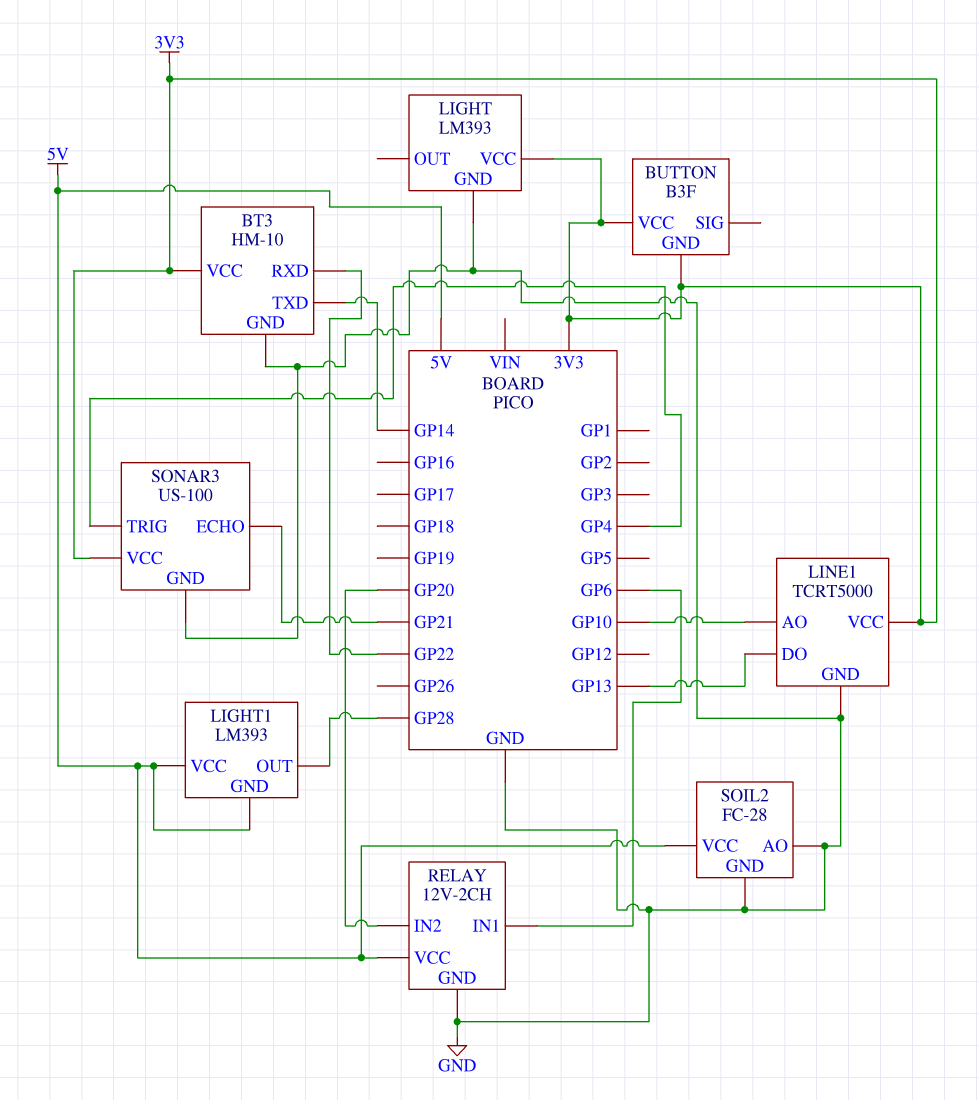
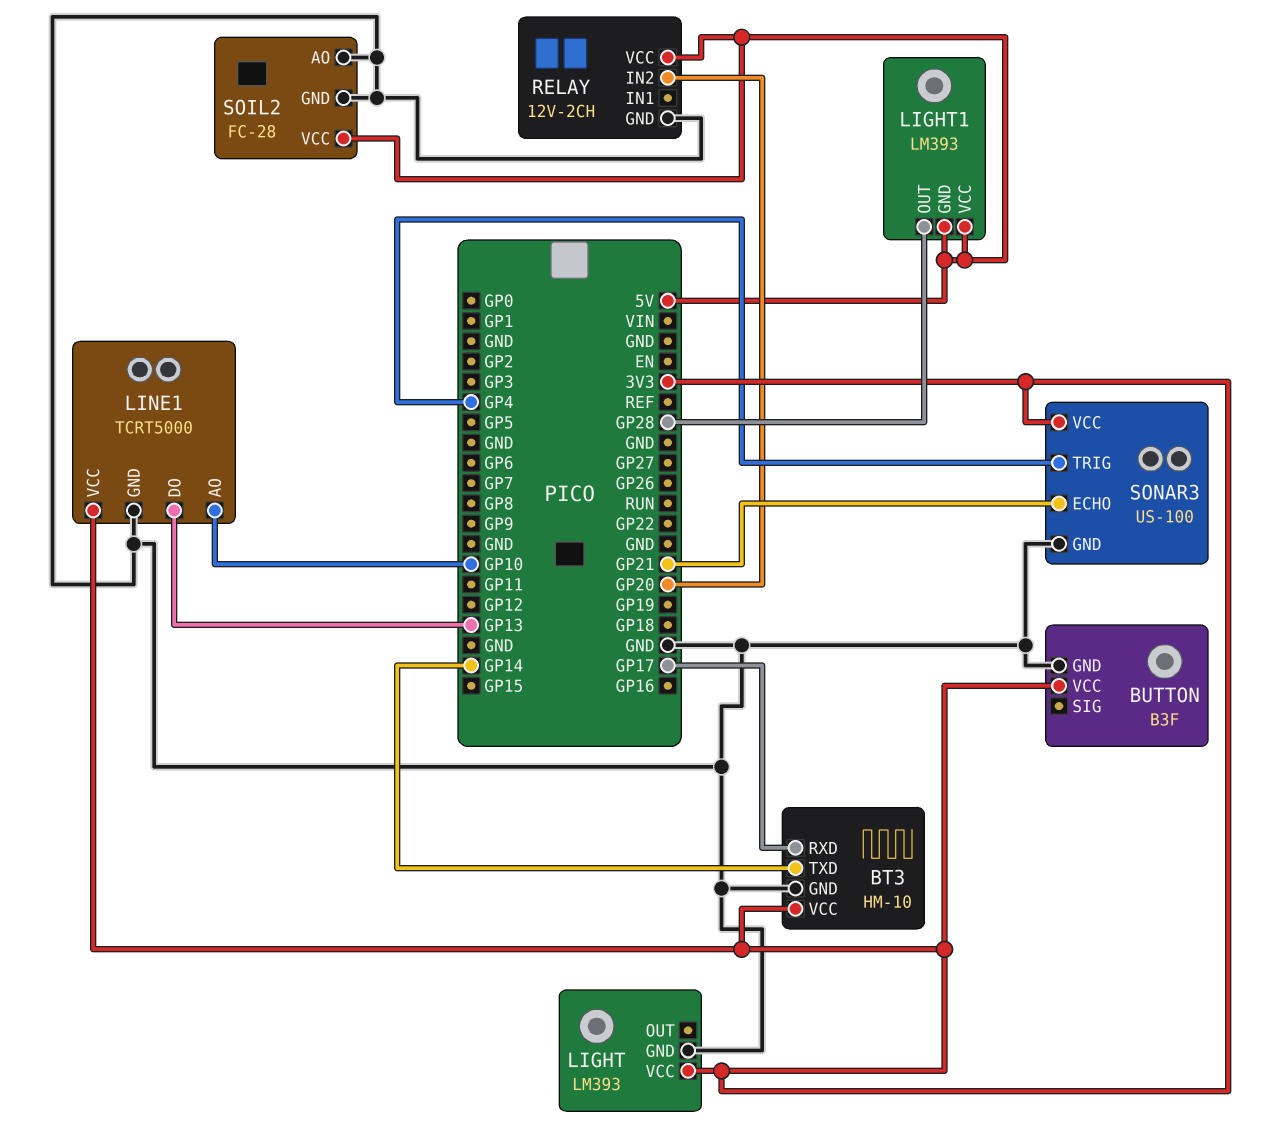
BT3 pin RXD: GP22 -> GP17
BUTTON pin GND: 3V3 -> GND
RELAY pin IN1: GP6 -> none

